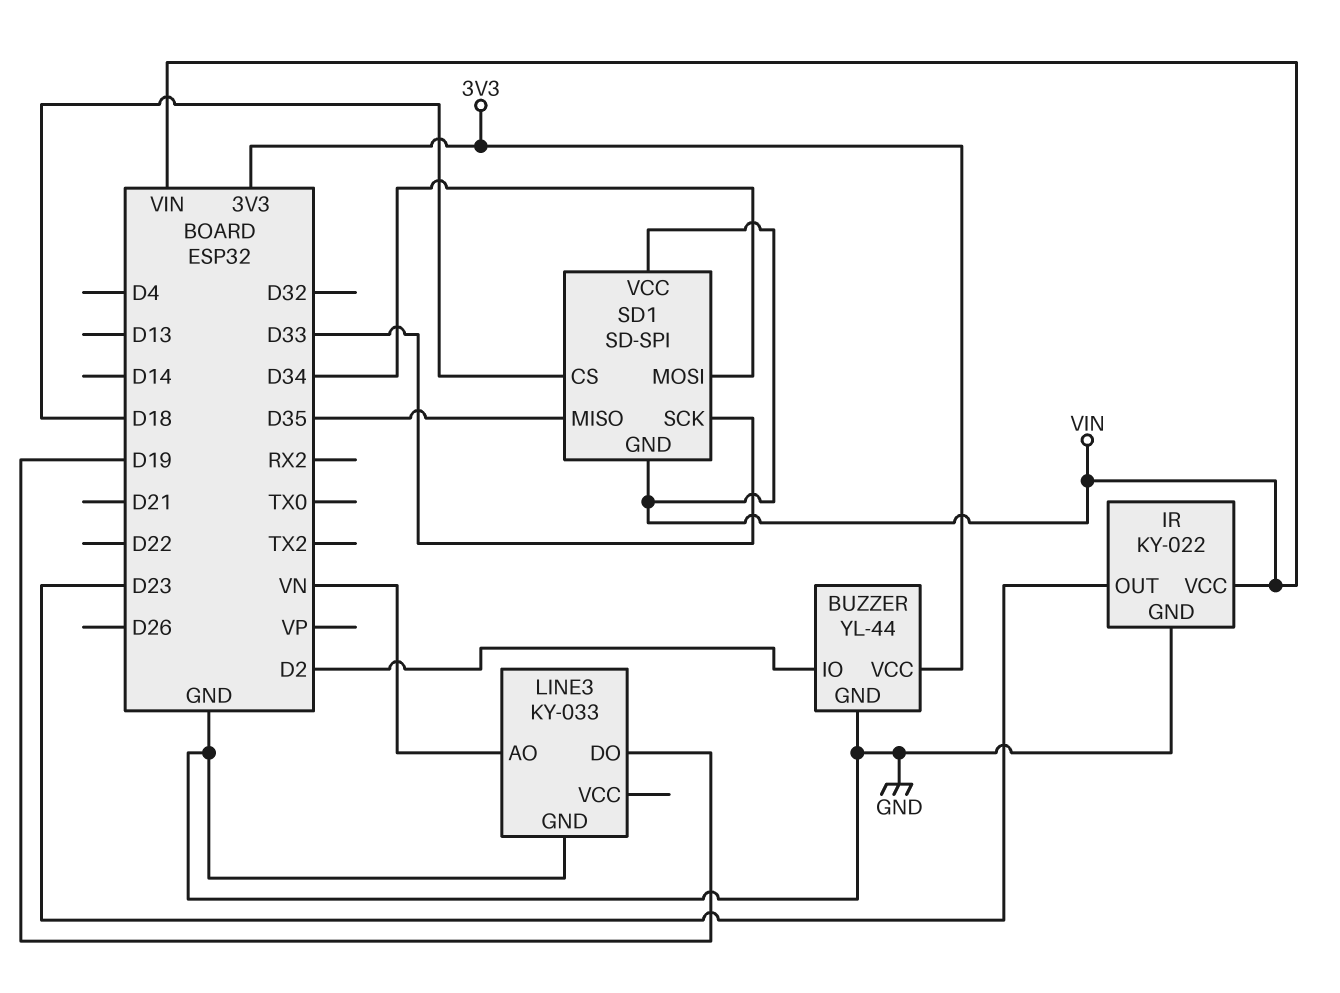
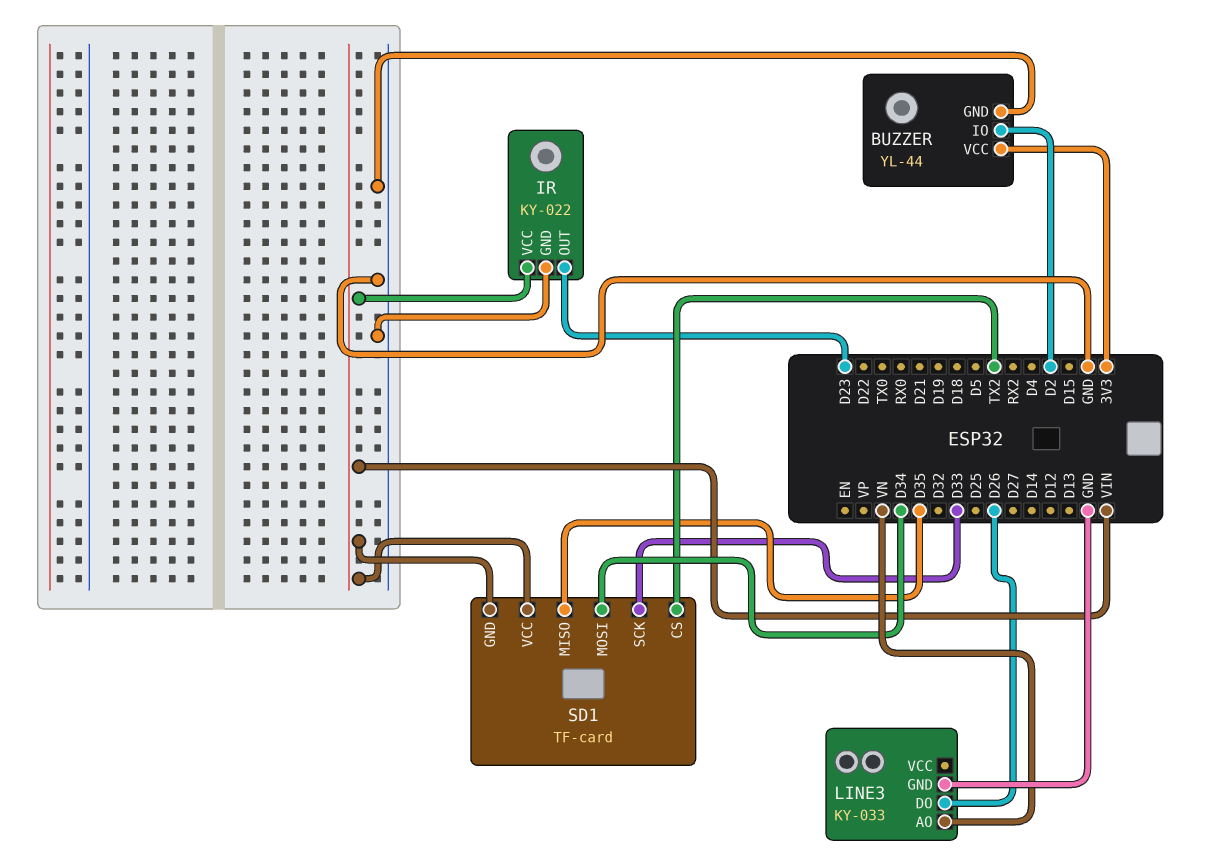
LINE3 pin DO: D19 -> D26
SD1: SD-SPI -> TF-card
SD1 pin CS: D18 -> TX2

